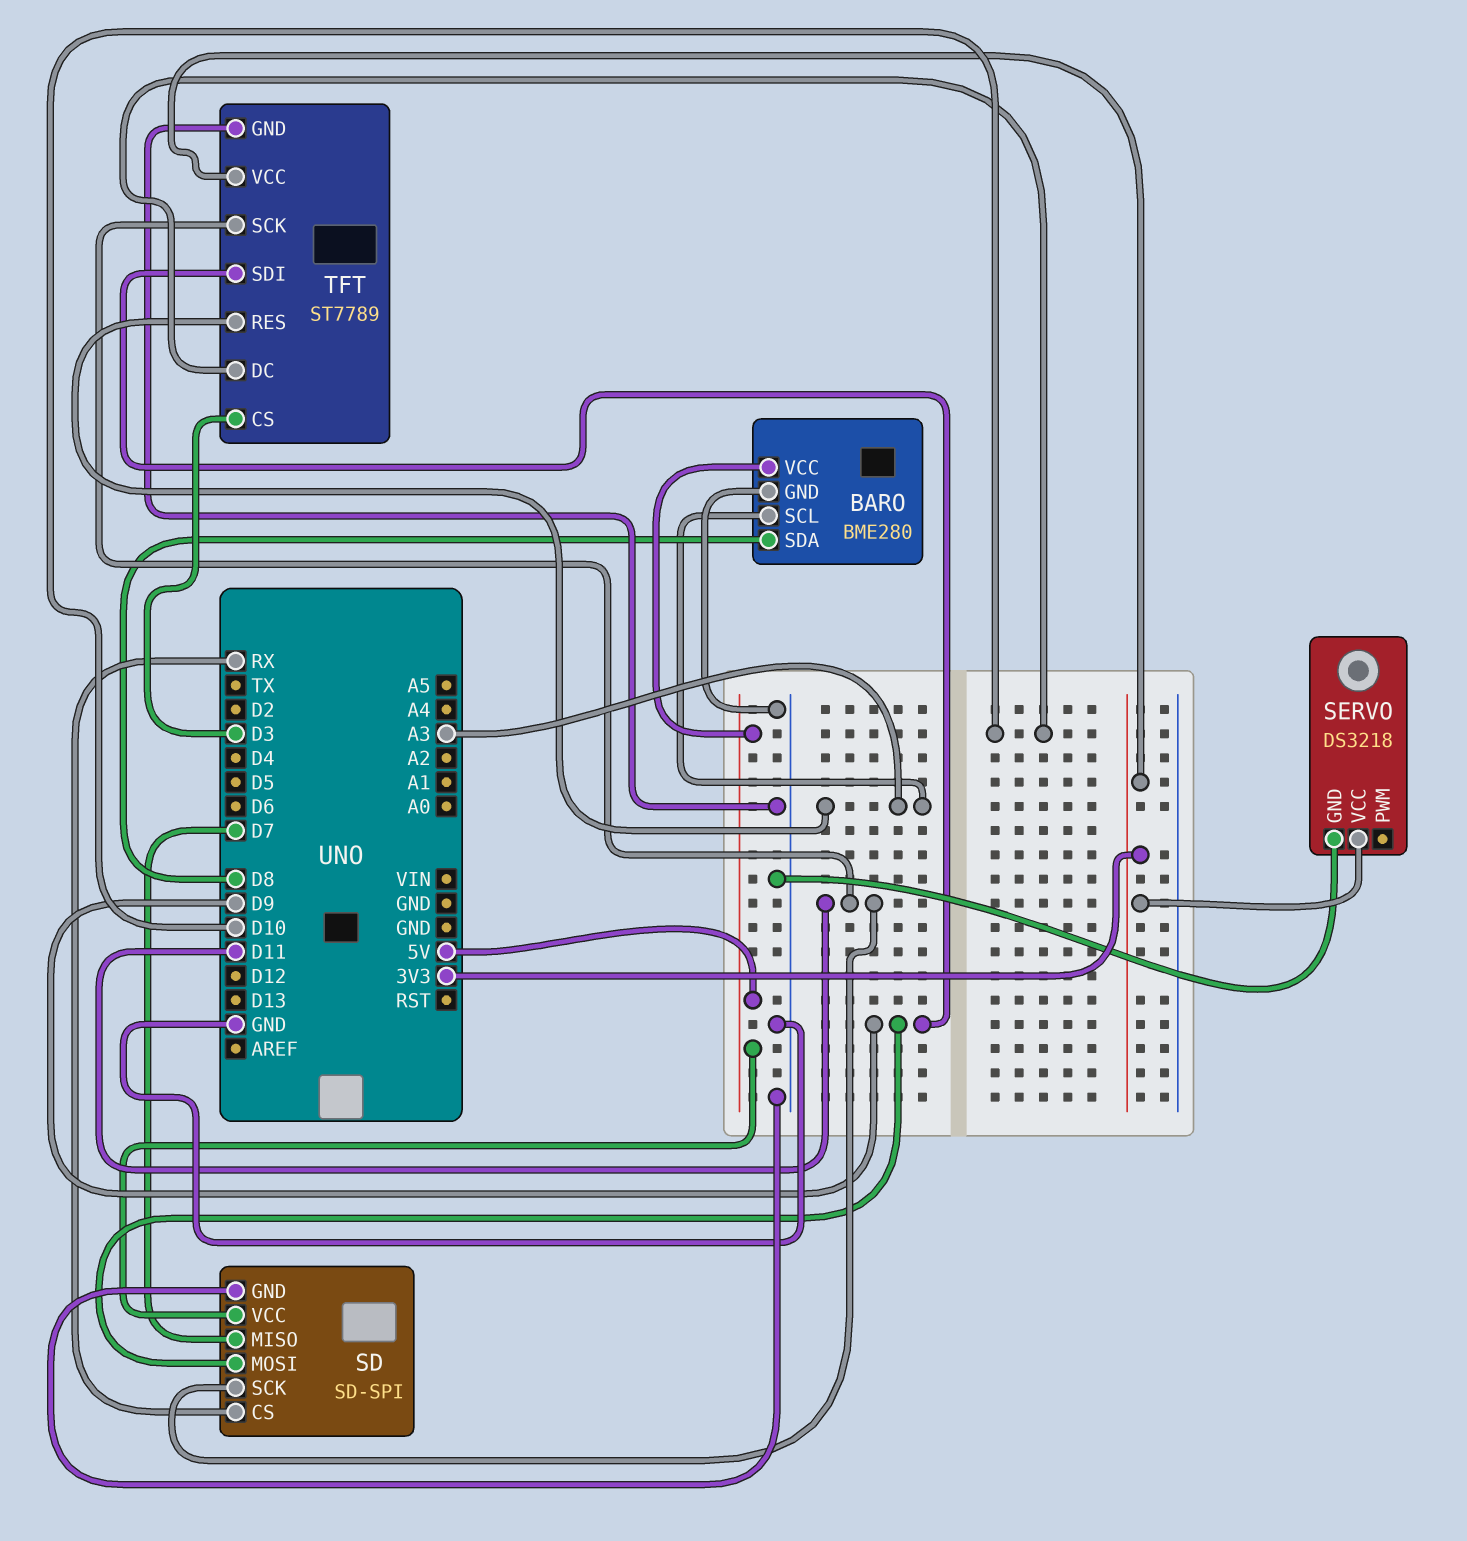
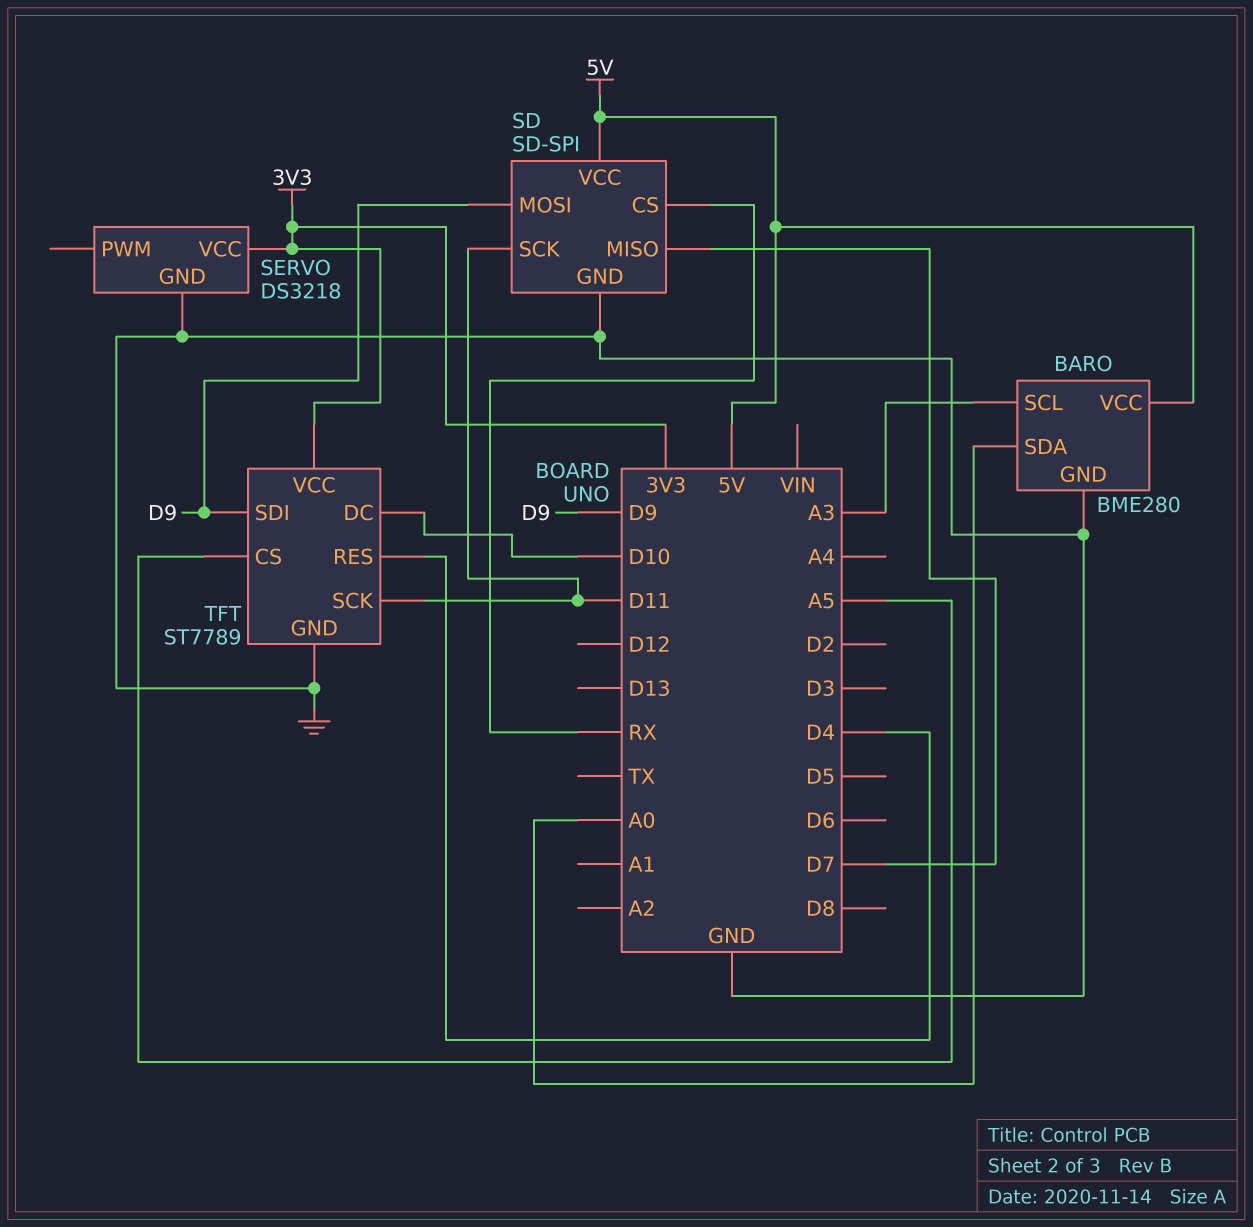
BARO pin SDA: D8 -> A0
TFT pin CS: D3 -> A5
TFT pin RES: A3 -> D4

